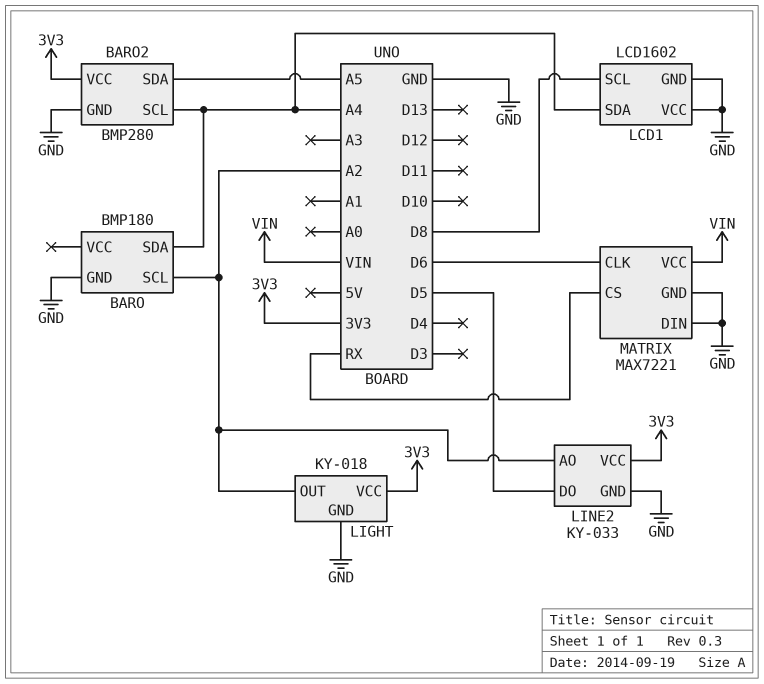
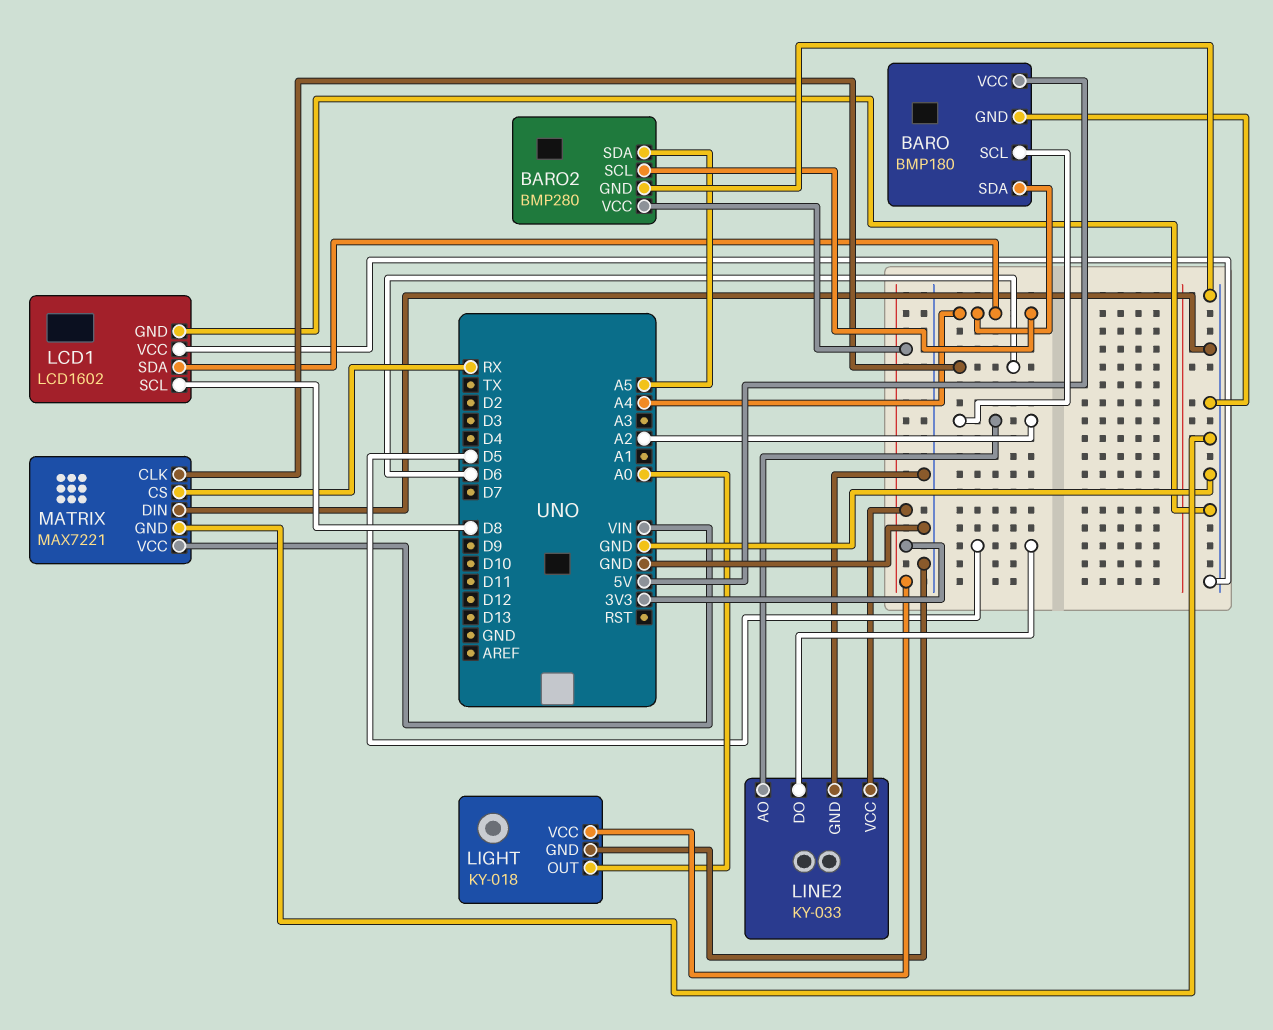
BARO pin VCC: none -> 5V
LIGHT pin OUT: A2 -> A0

